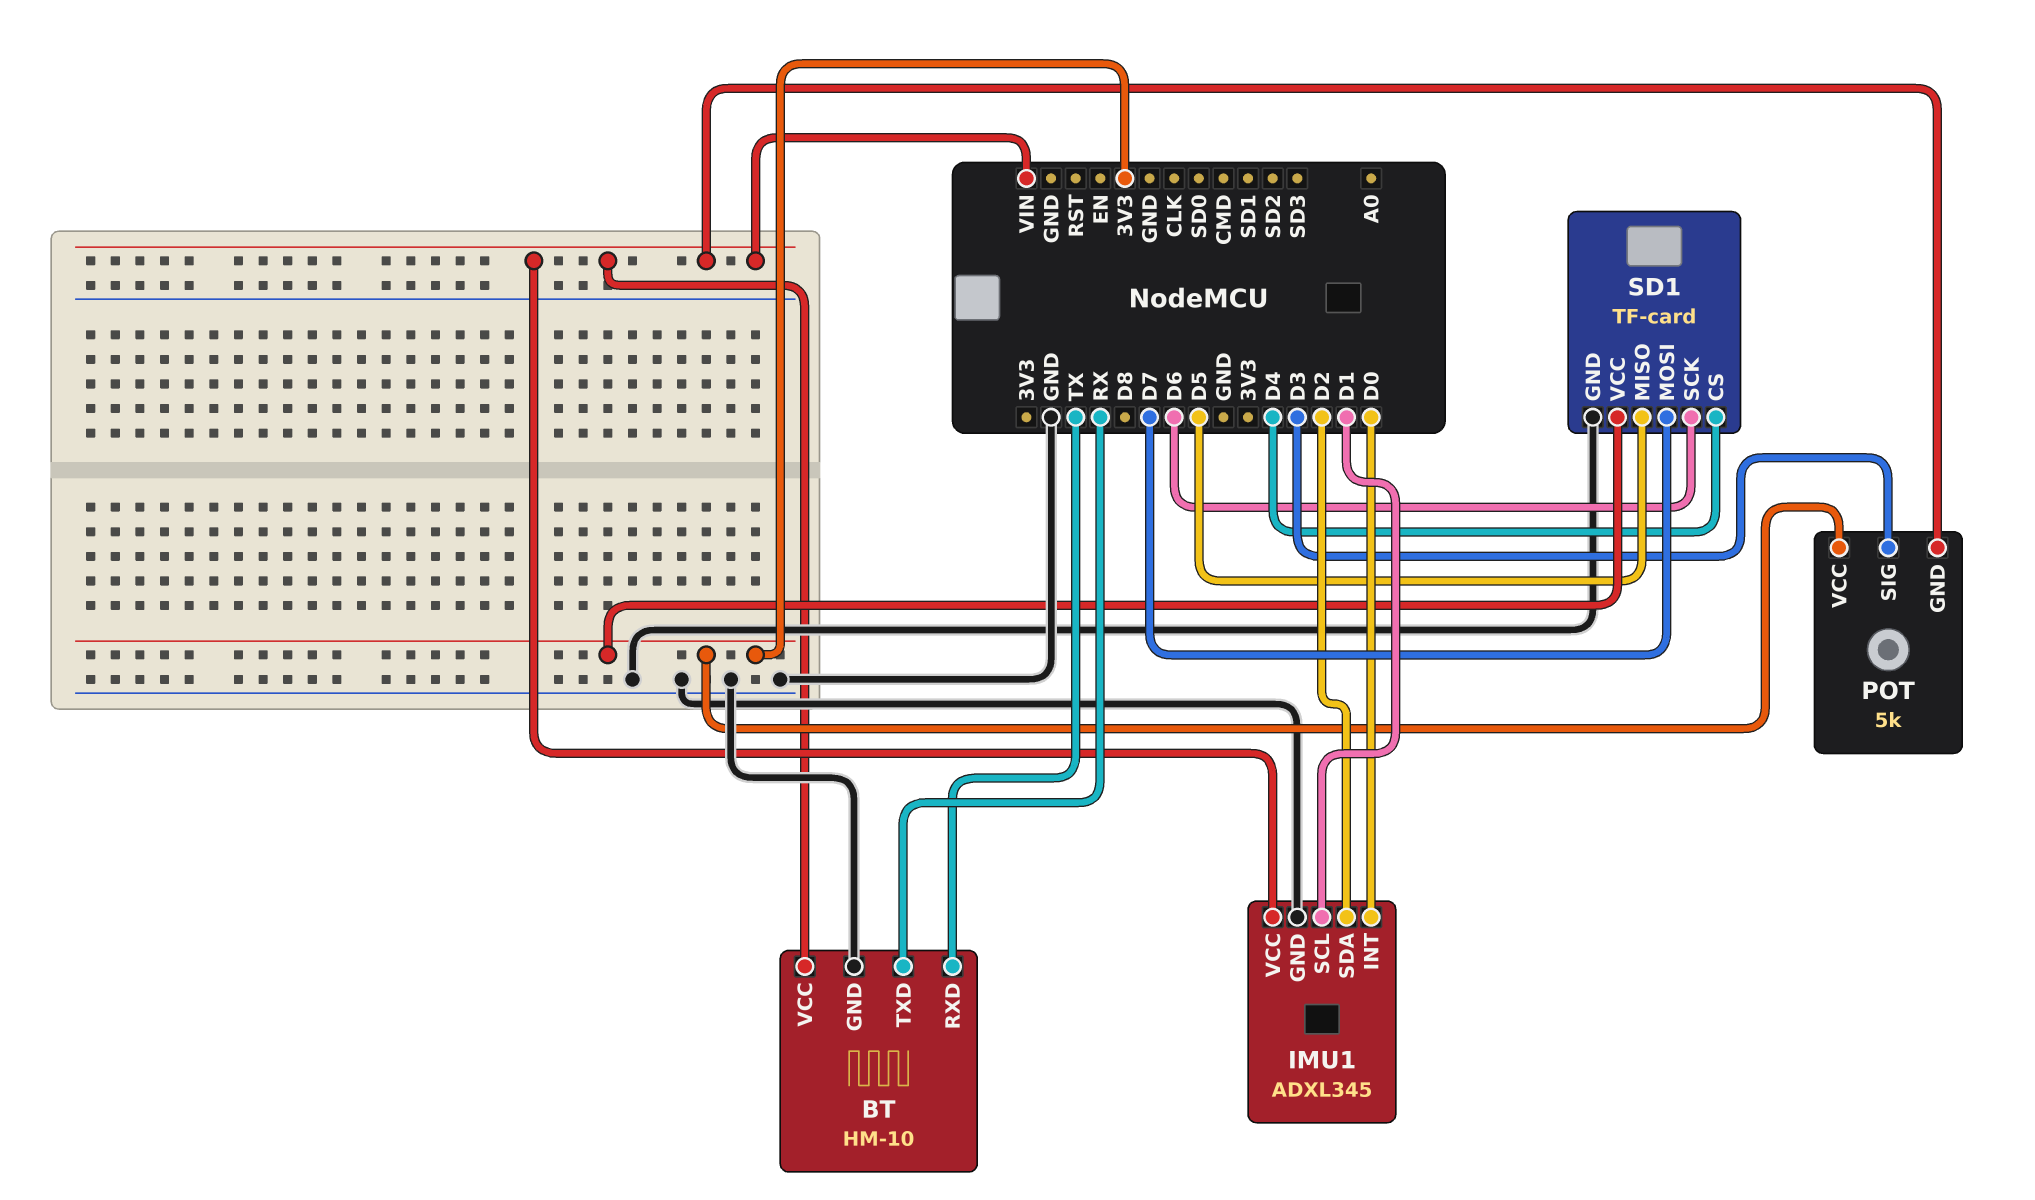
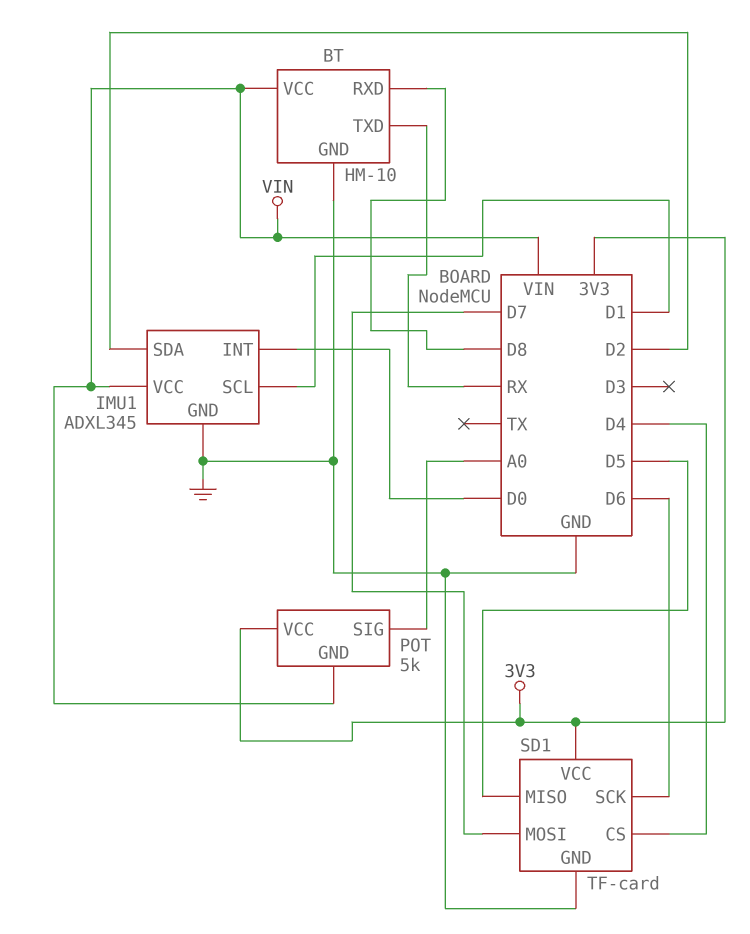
BT pin RXD: TX -> D8
POT pin SIG: D3 -> A0

